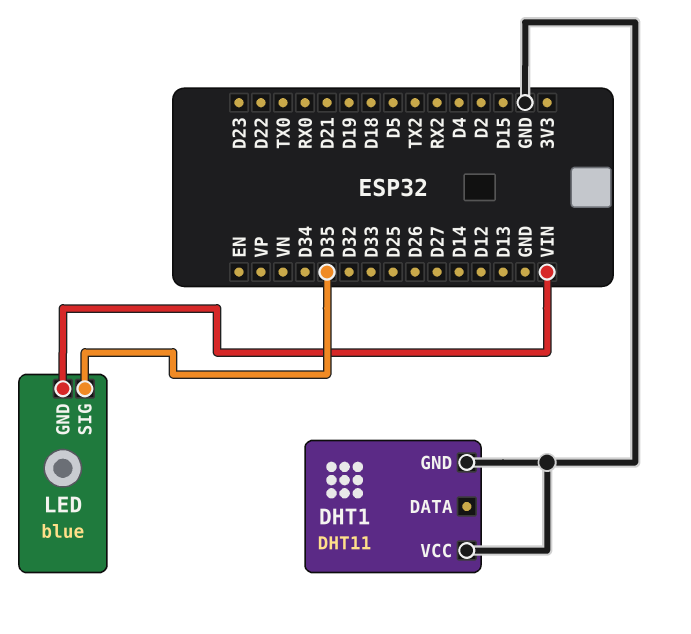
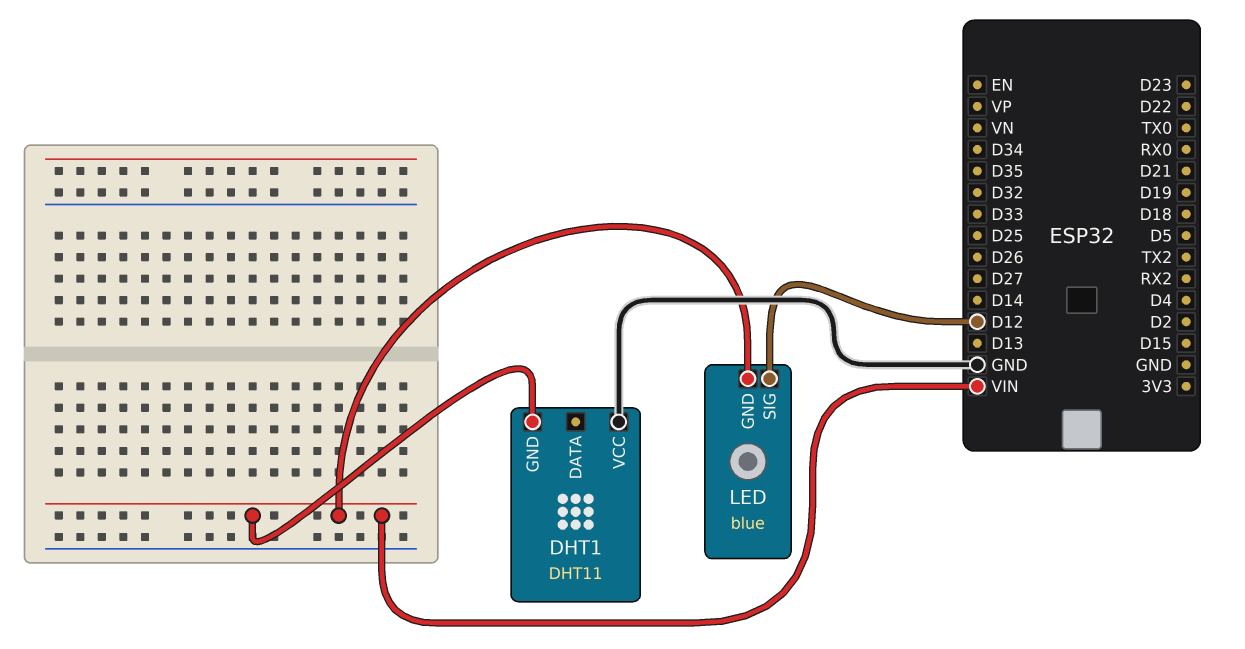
DHT1 pin GND: GND -> VIN
LED pin SIG: D35 -> D12

